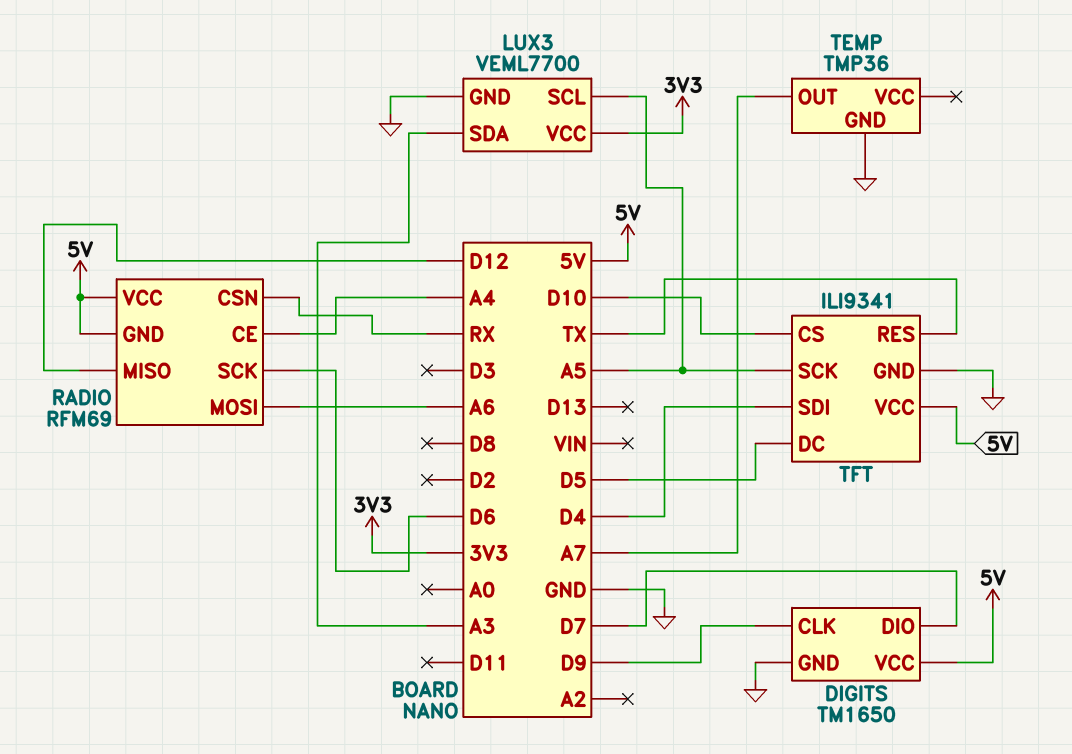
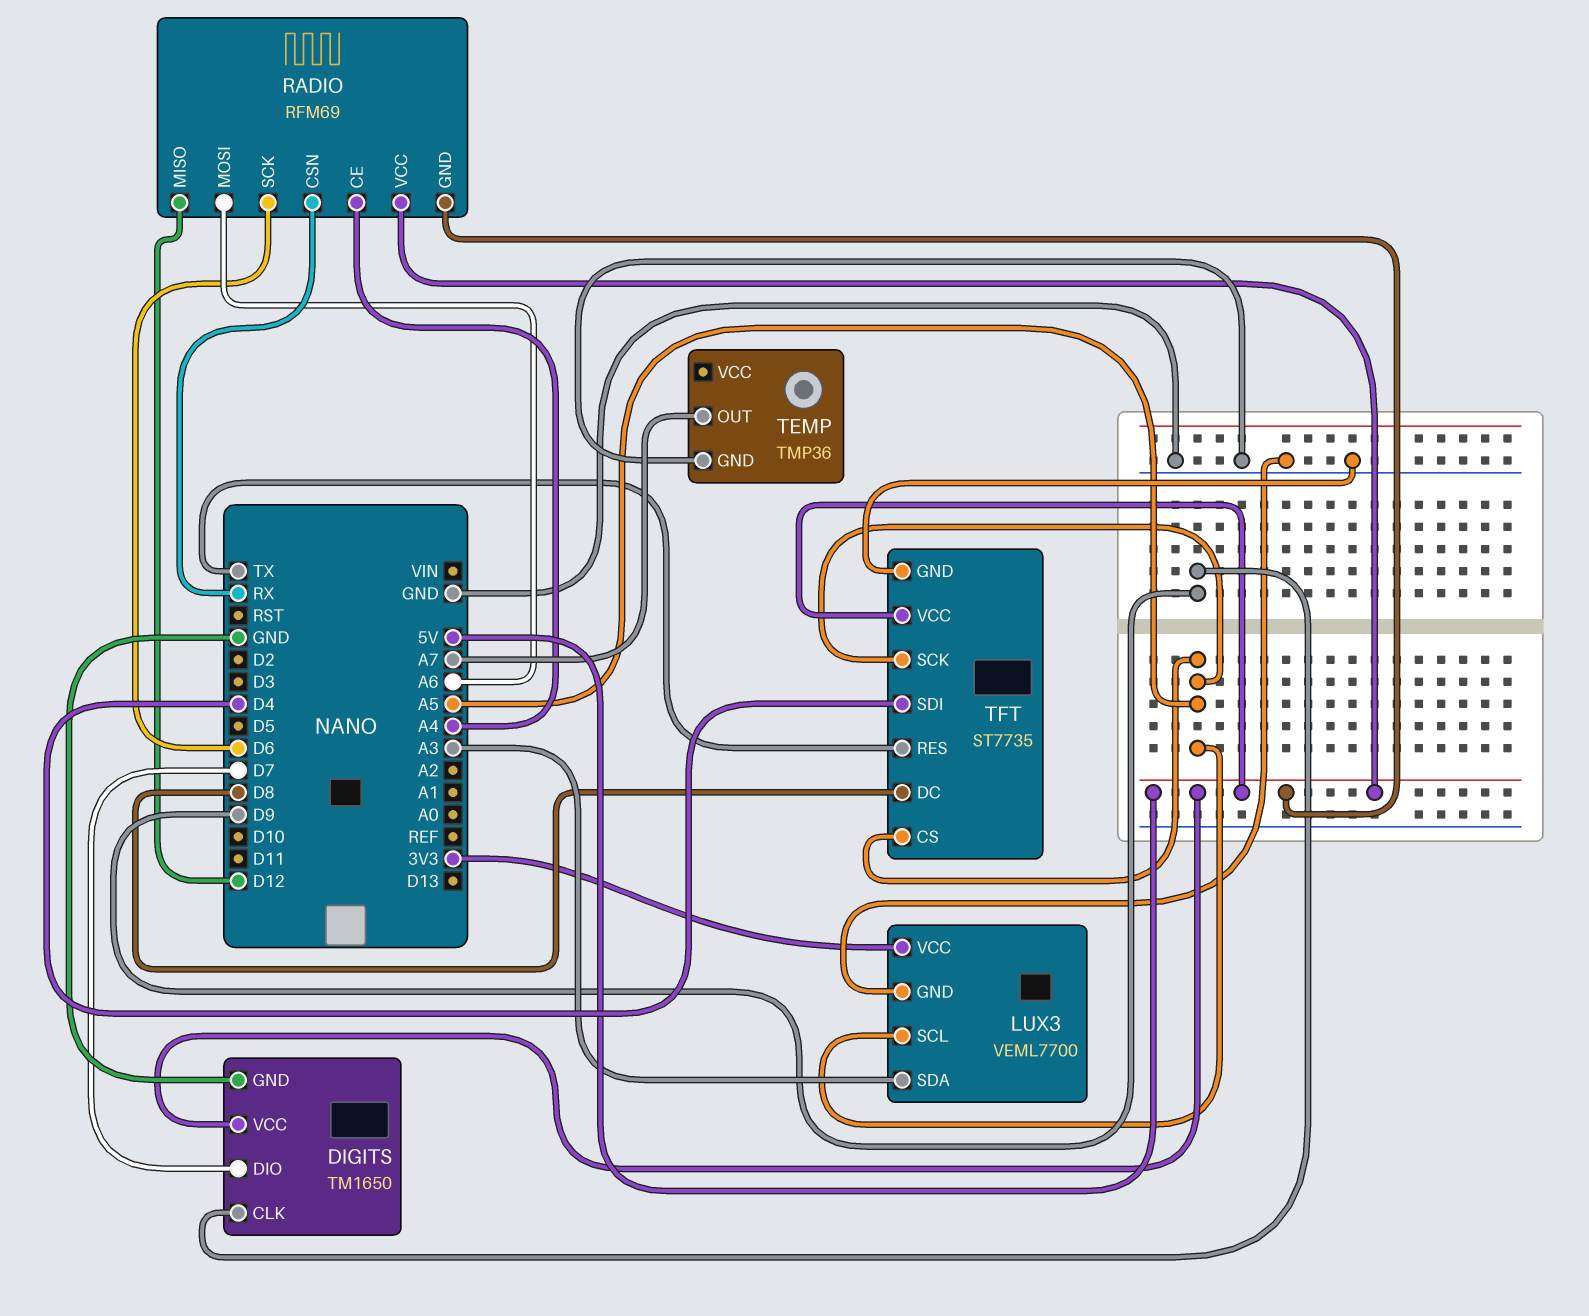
TFT: ILI9341 -> ST7735
TFT pin CS: D10 -> A5
TFT pin DC: D5 -> D8

